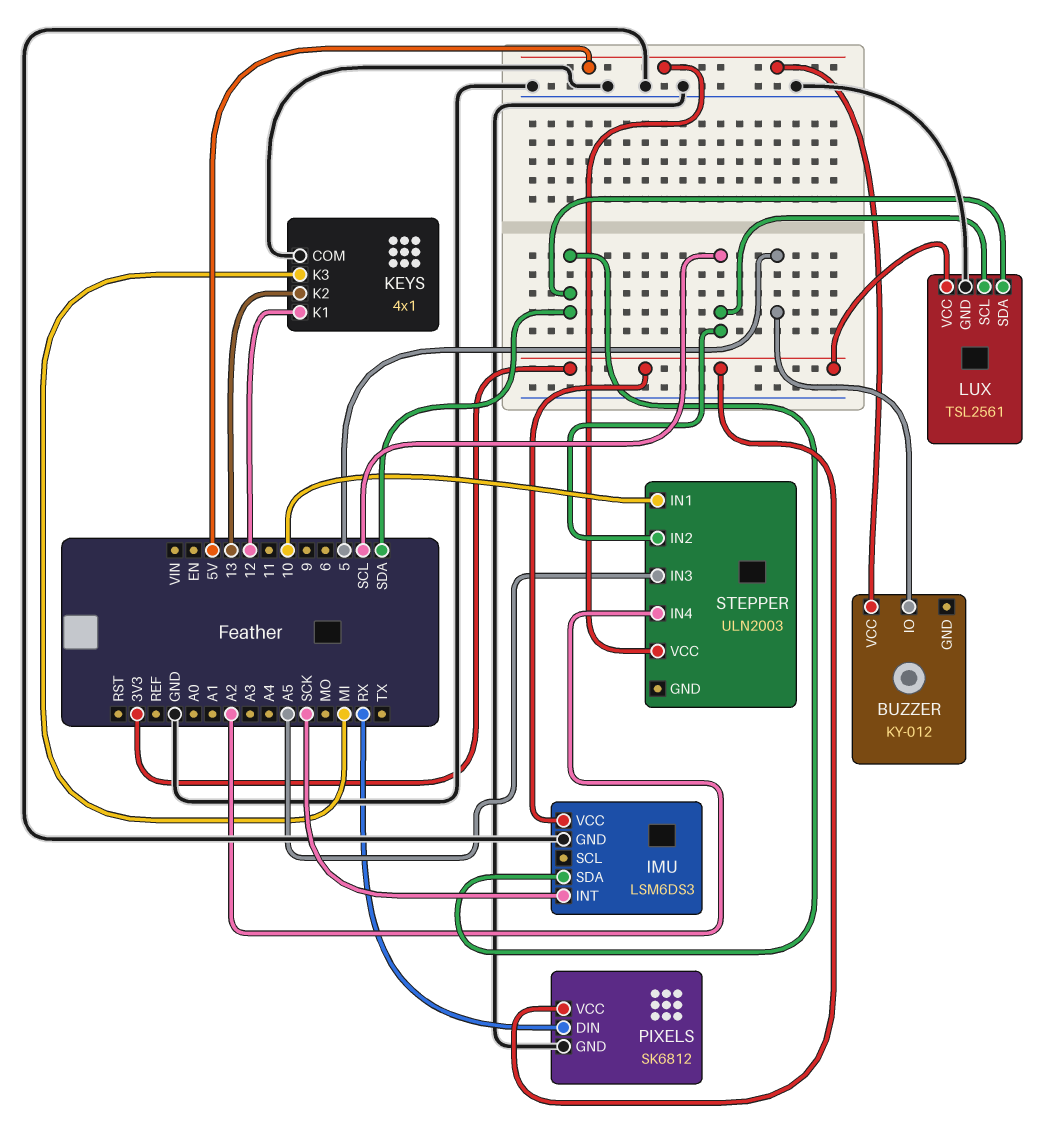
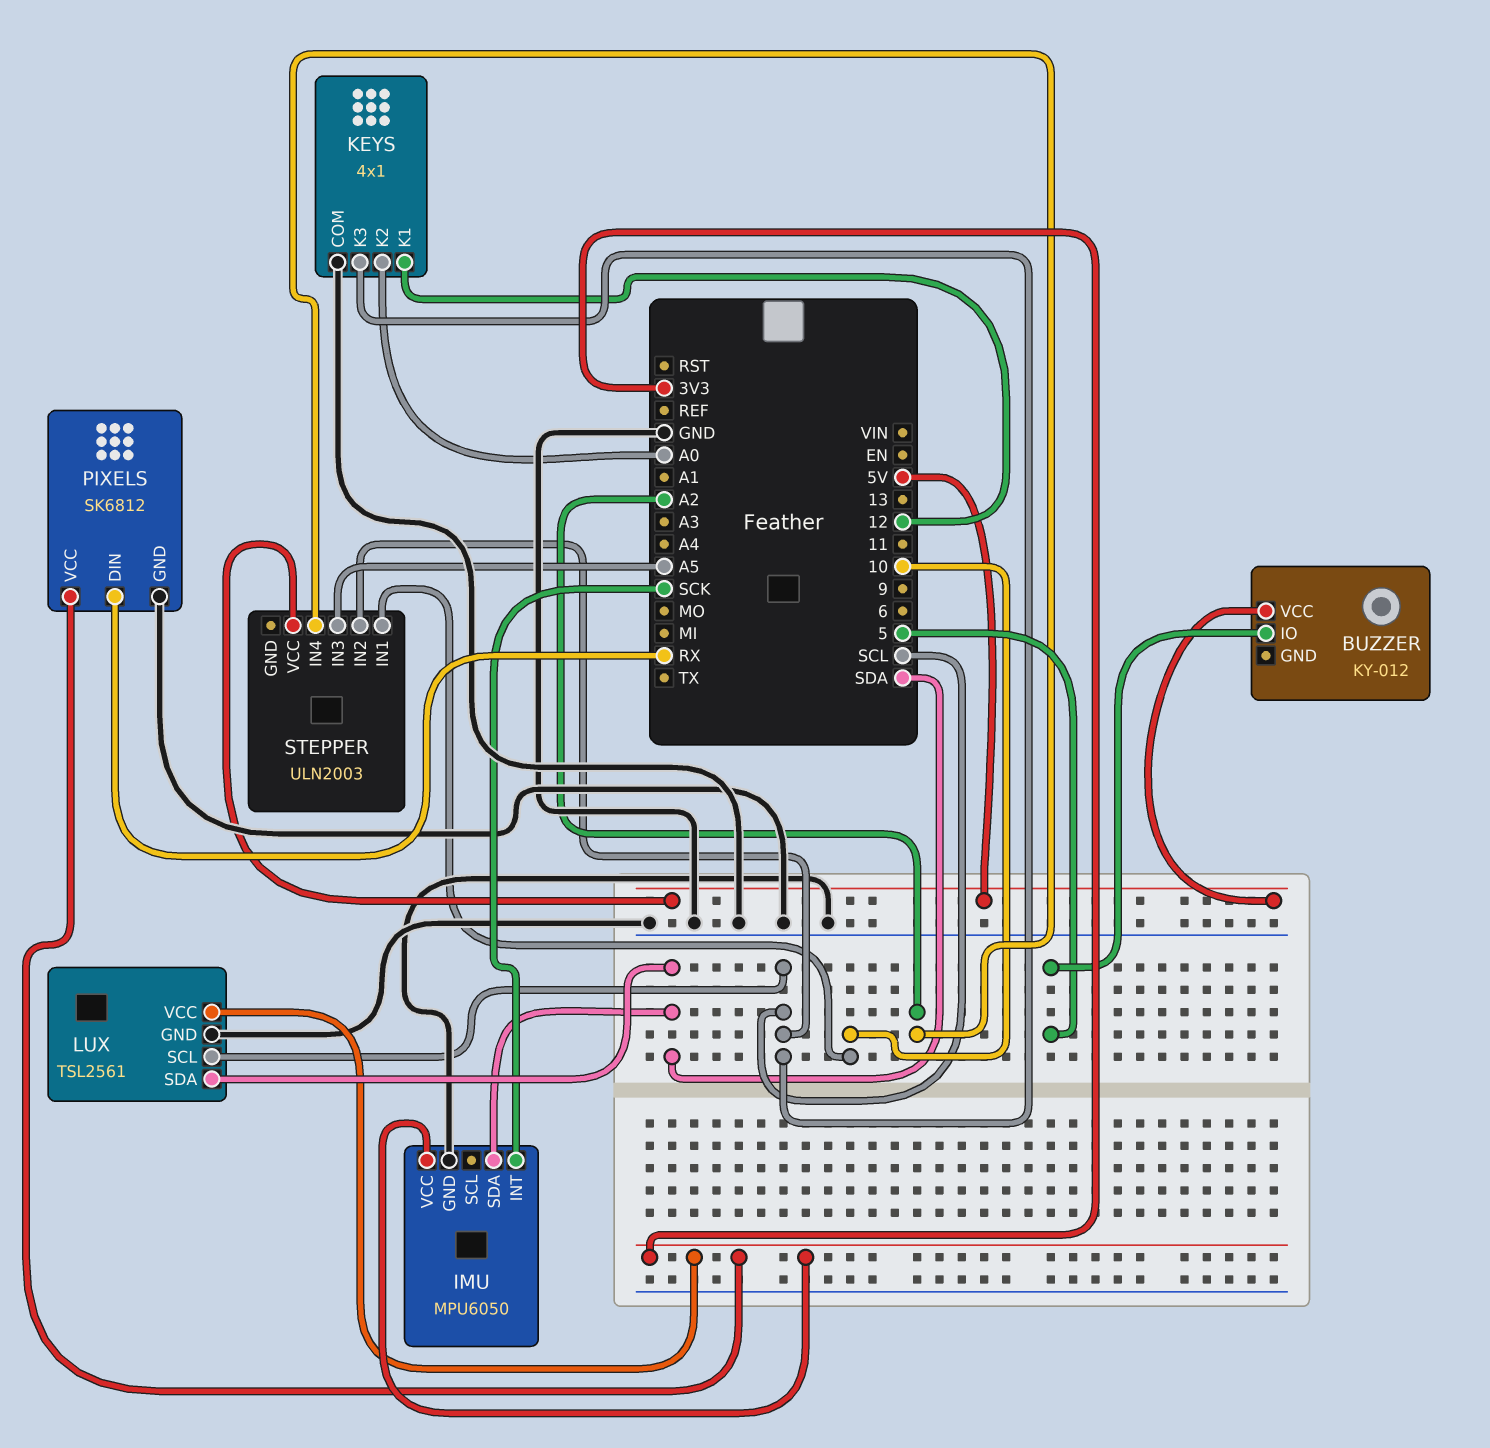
IMU: LSM6DS3 -> MPU6050
KEYS pin K2: 13 -> A0
KEYS pin K3: MI -> SCL

